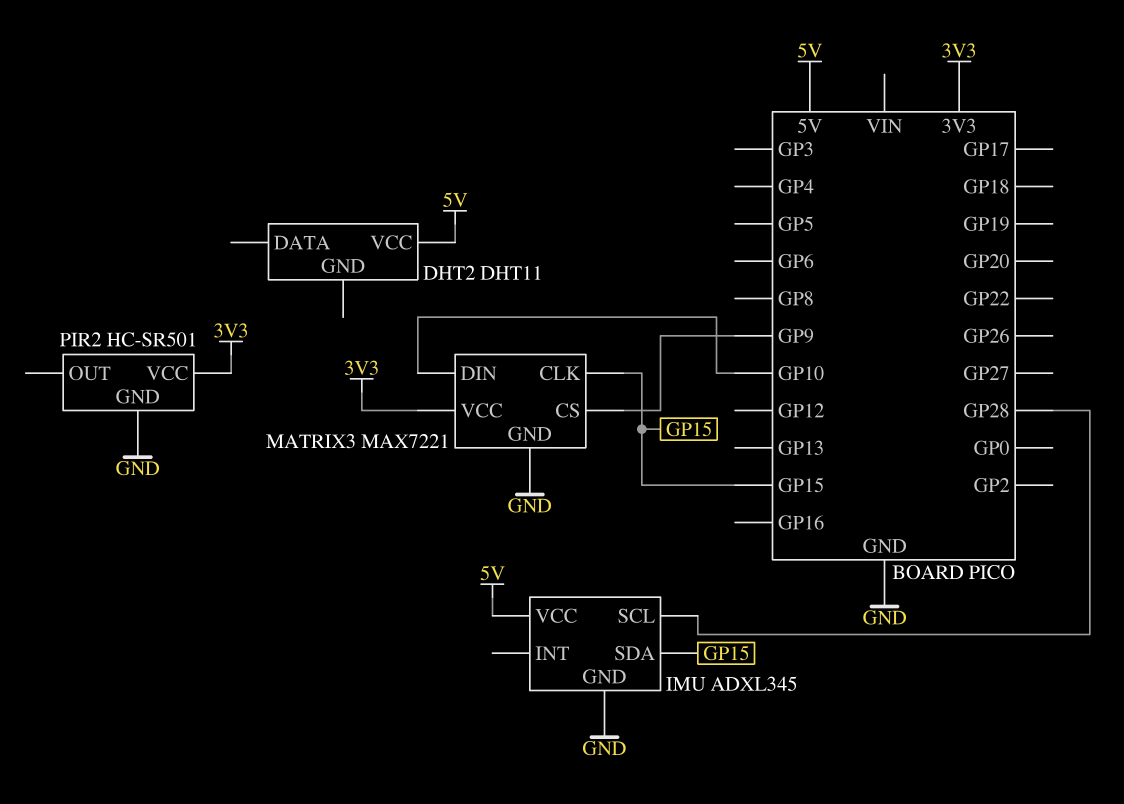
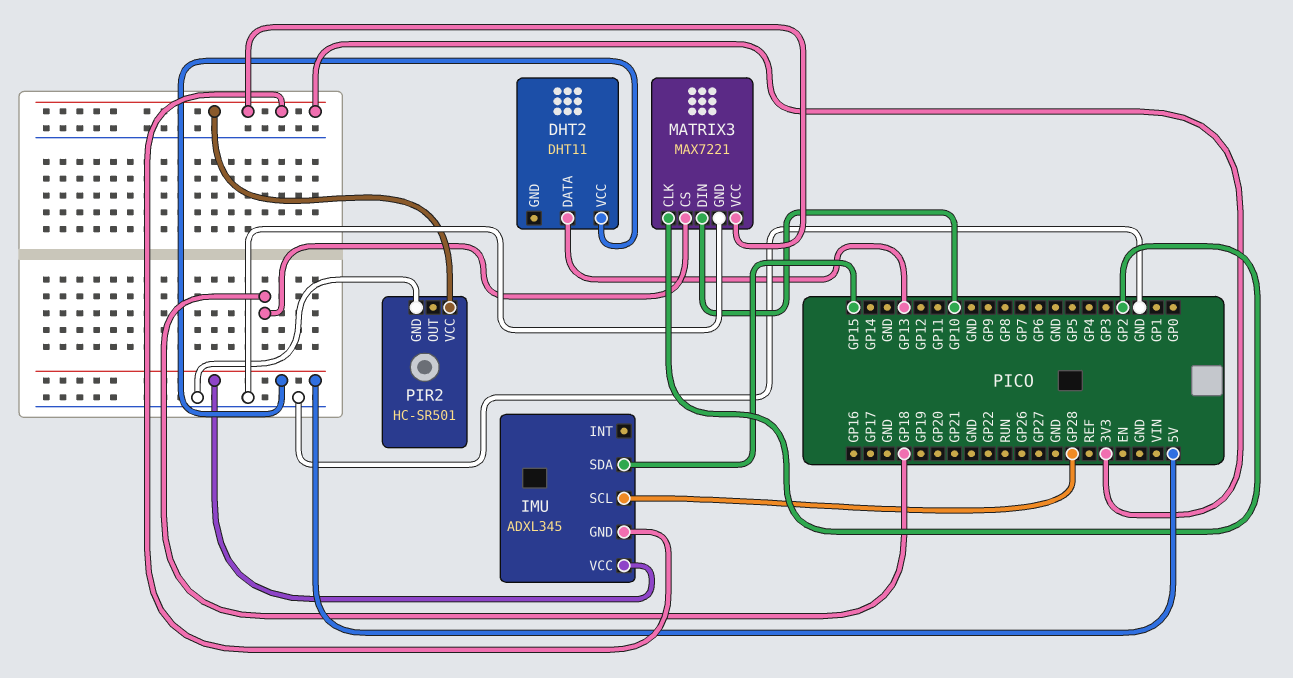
DHT2 pin DATA: none -> GP13
IMU pin GND: GND -> 3V3
MATRIX3 pin CLK: GP15 -> GP2
MATRIX3 pin CS: GP9 -> GP18

